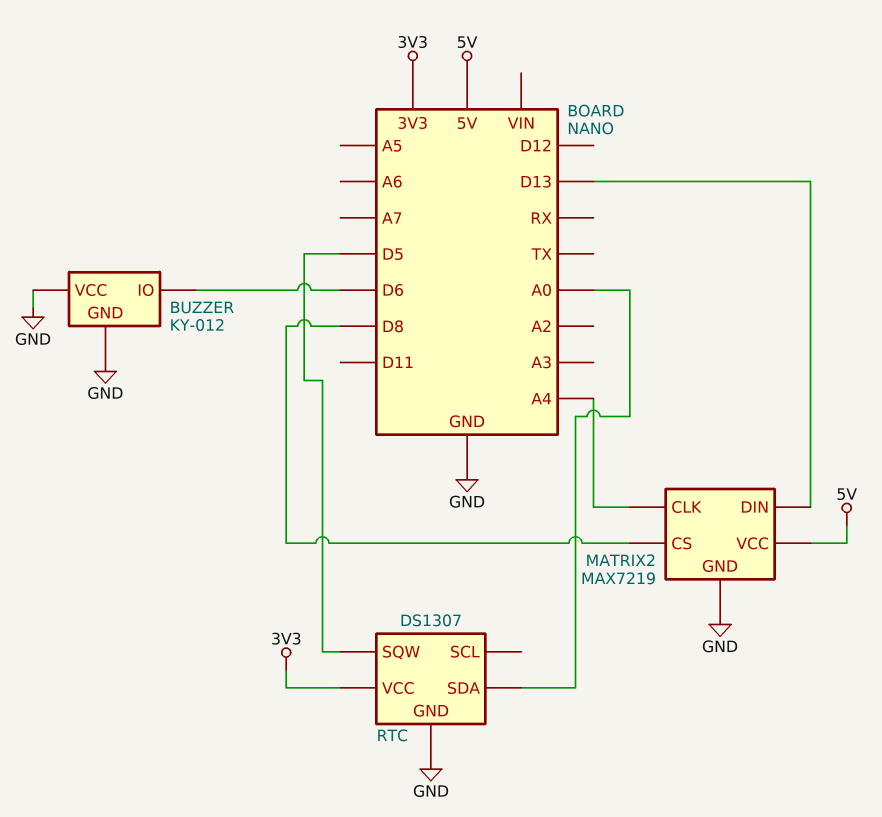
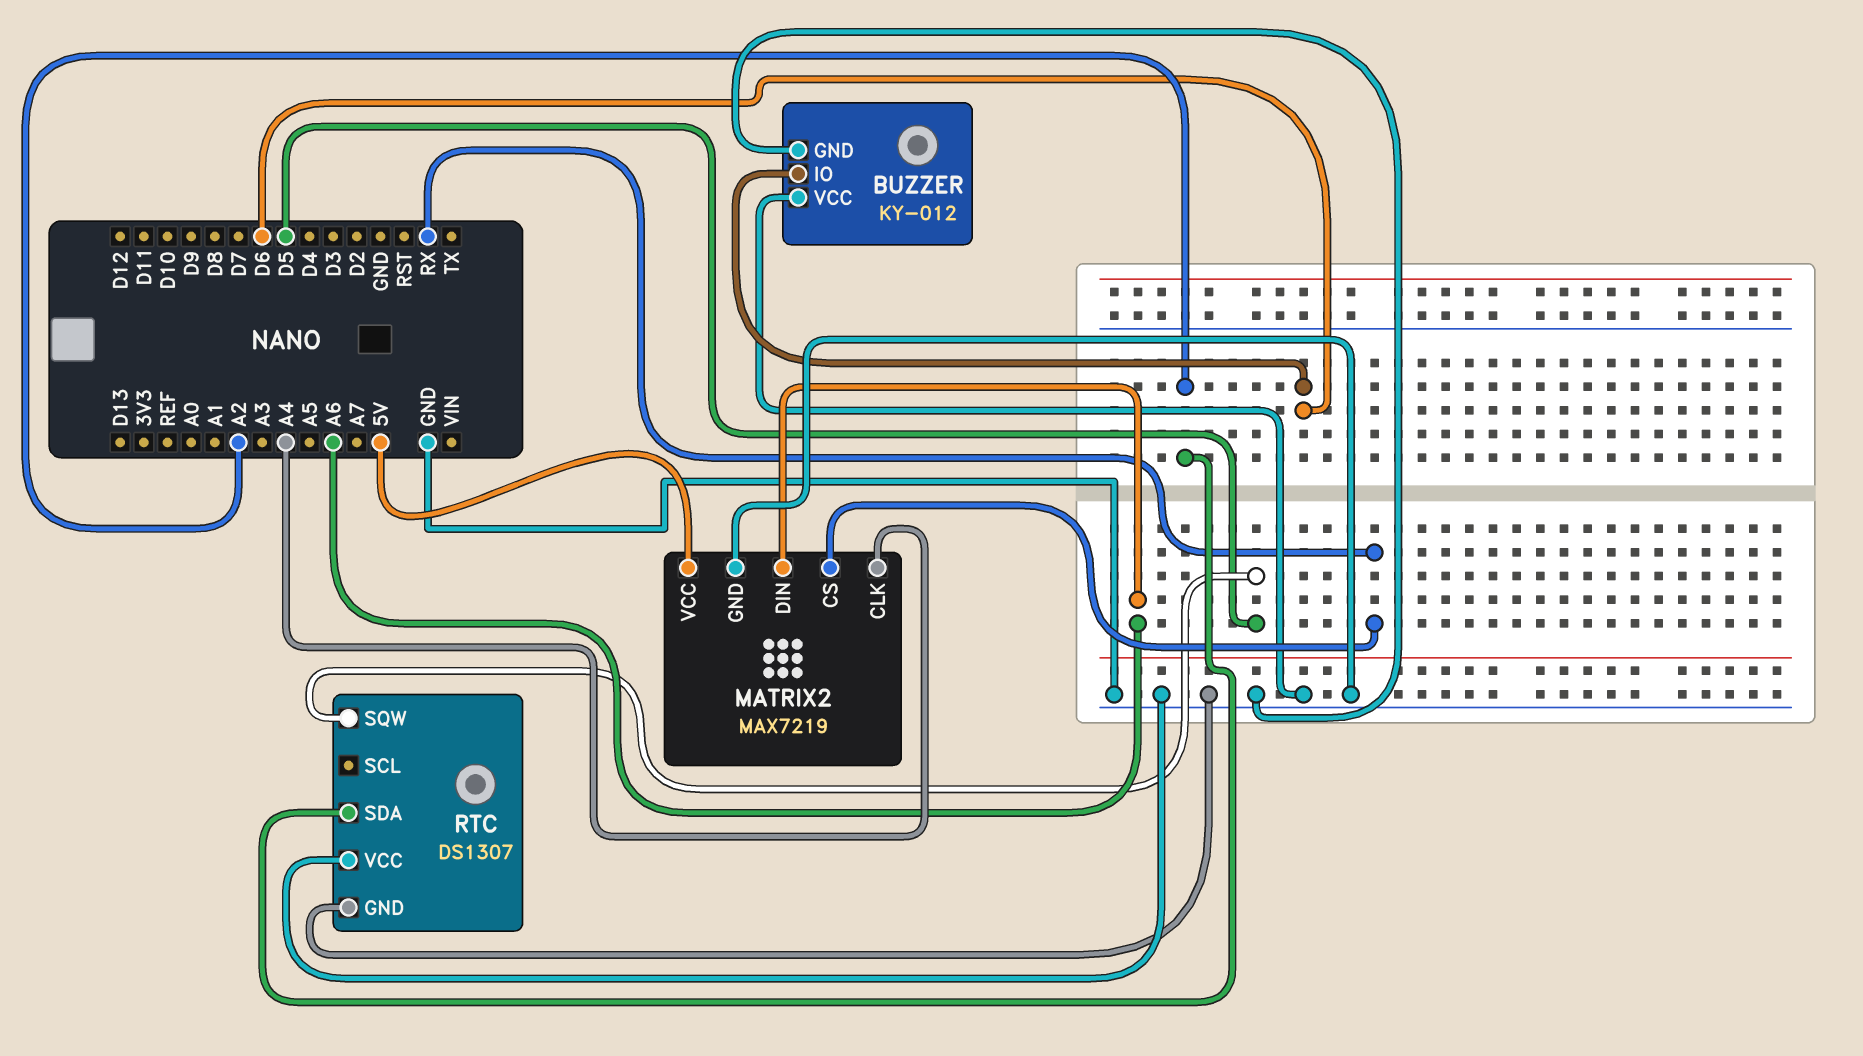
MATRIX2 pin CS: D8 -> RX
MATRIX2 pin DIN: D13 -> A6
RTC pin SDA: A0 -> A2
RTC pin VCC: 3V3 -> GND

